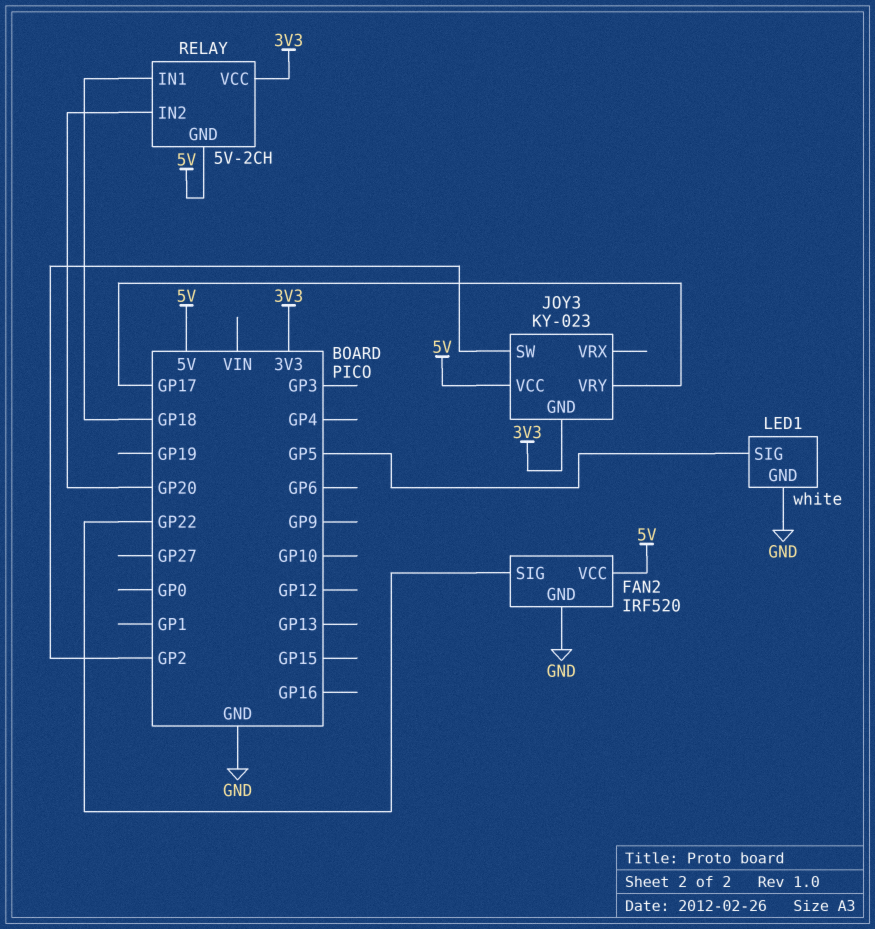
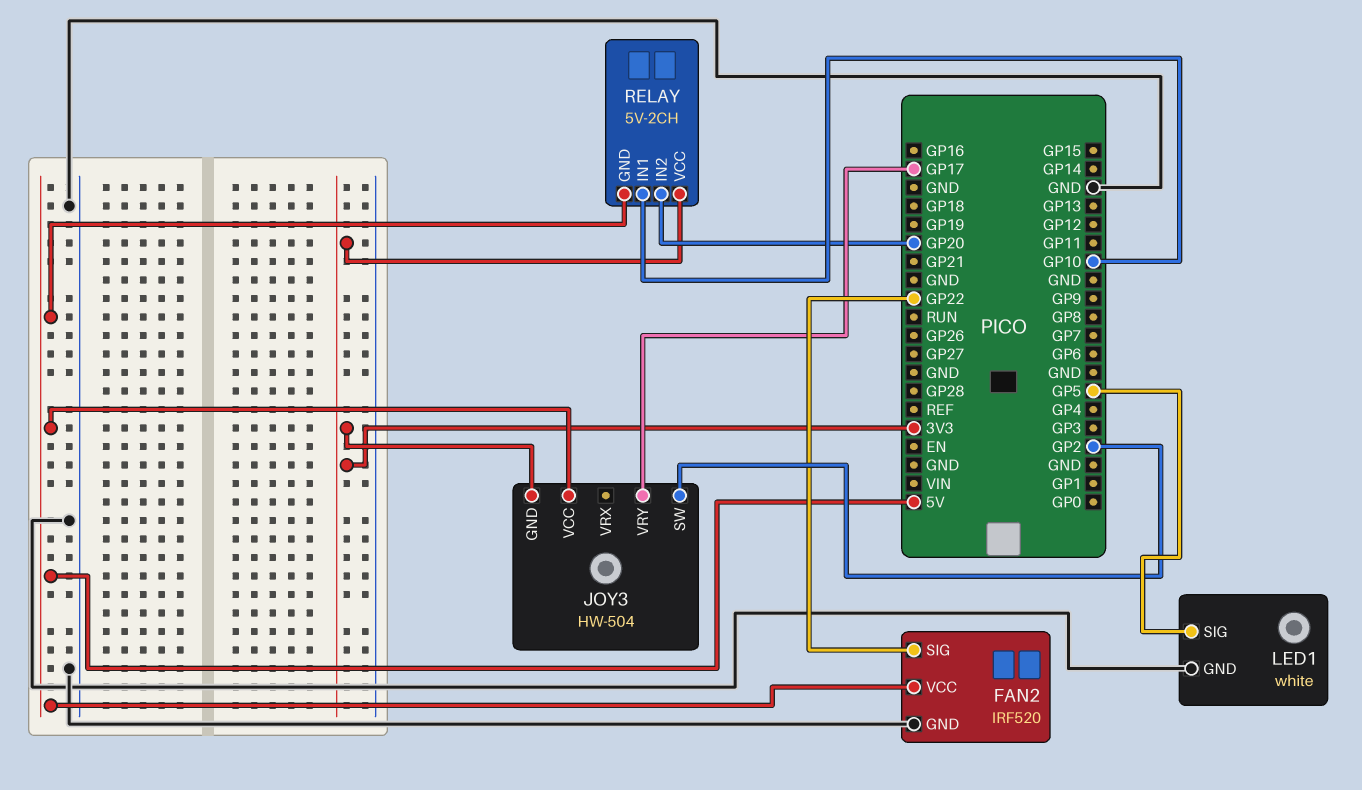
JOY3: KY-023 -> HW-504
RELAY pin IN1: GP18 -> GP10

